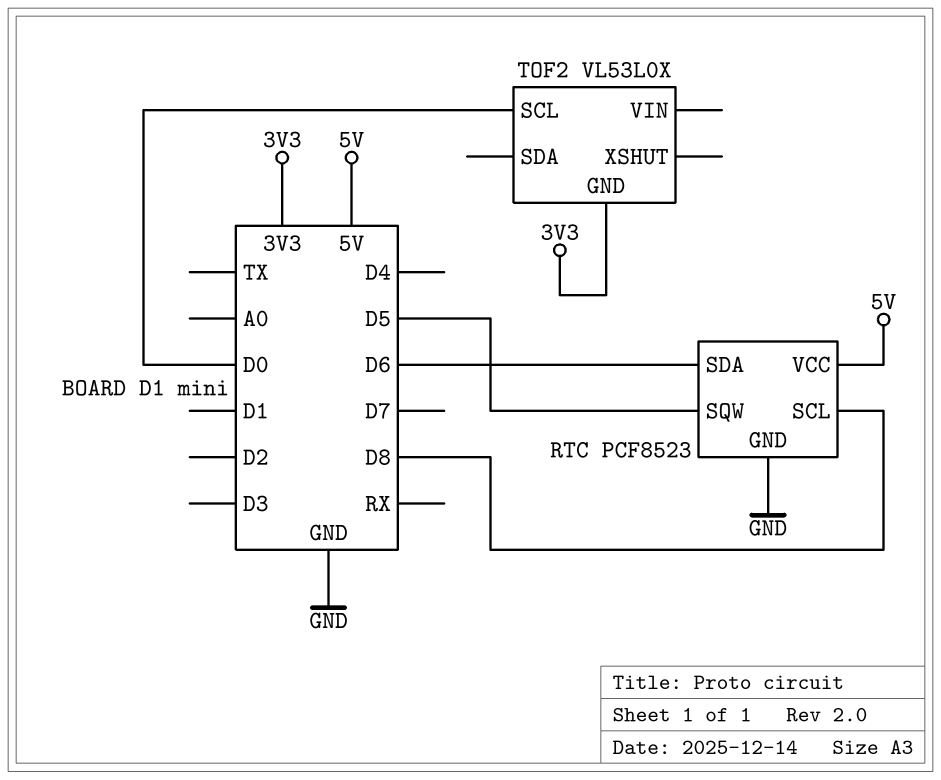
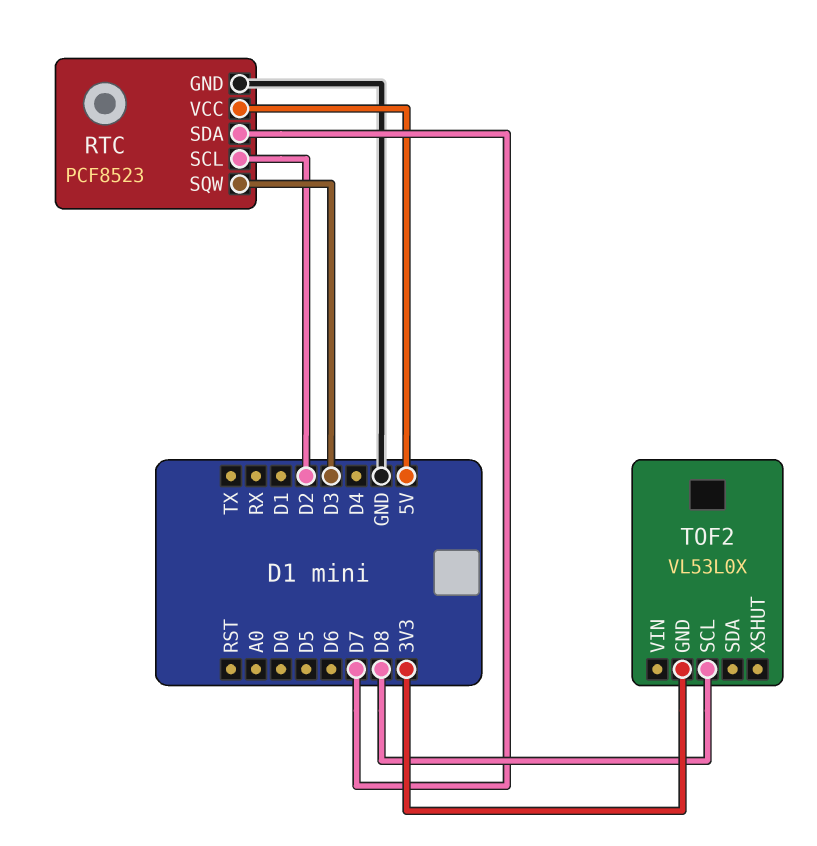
RTC pin SCL: D8 -> D2
RTC pin SDA: D6 -> D7
RTC pin SQW: D5 -> D3
TOF2 pin SCL: D0 -> D8

